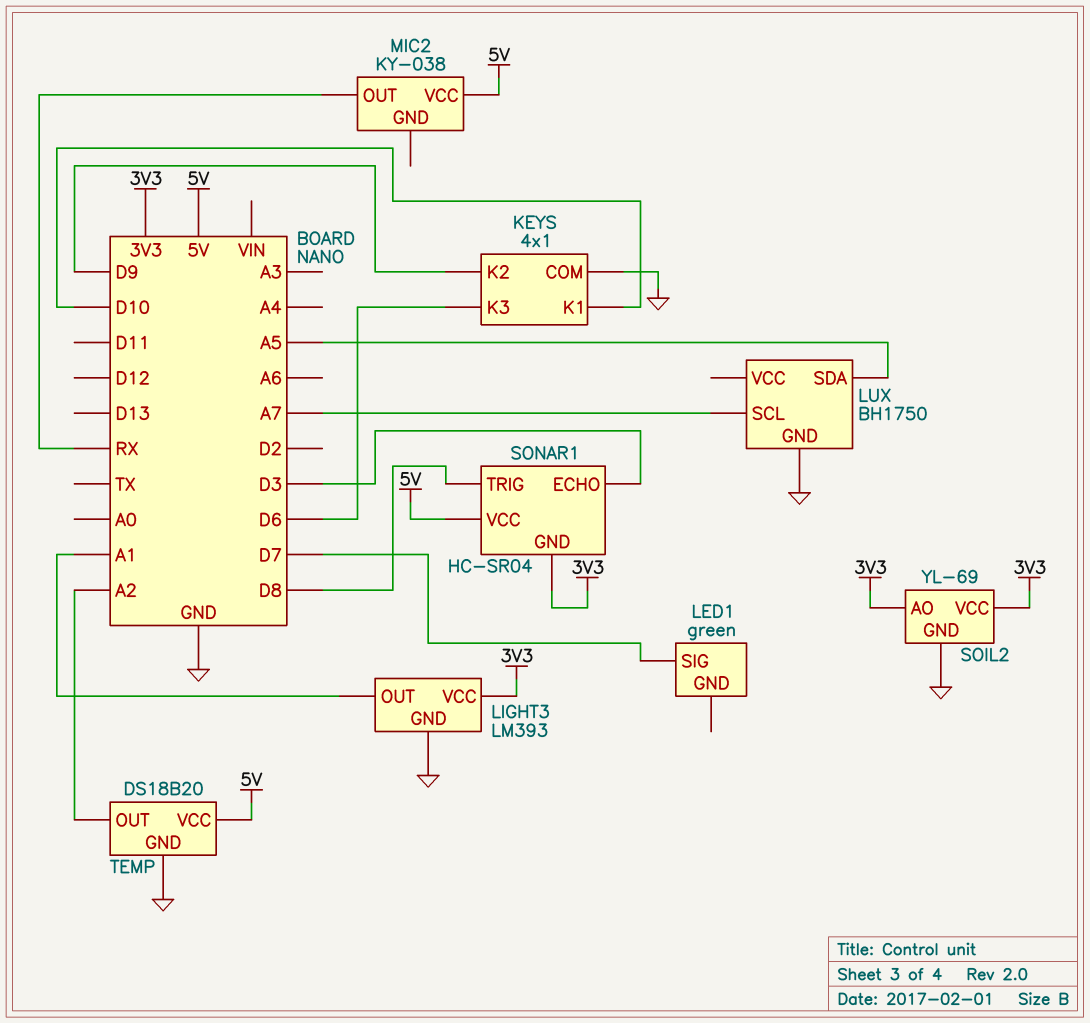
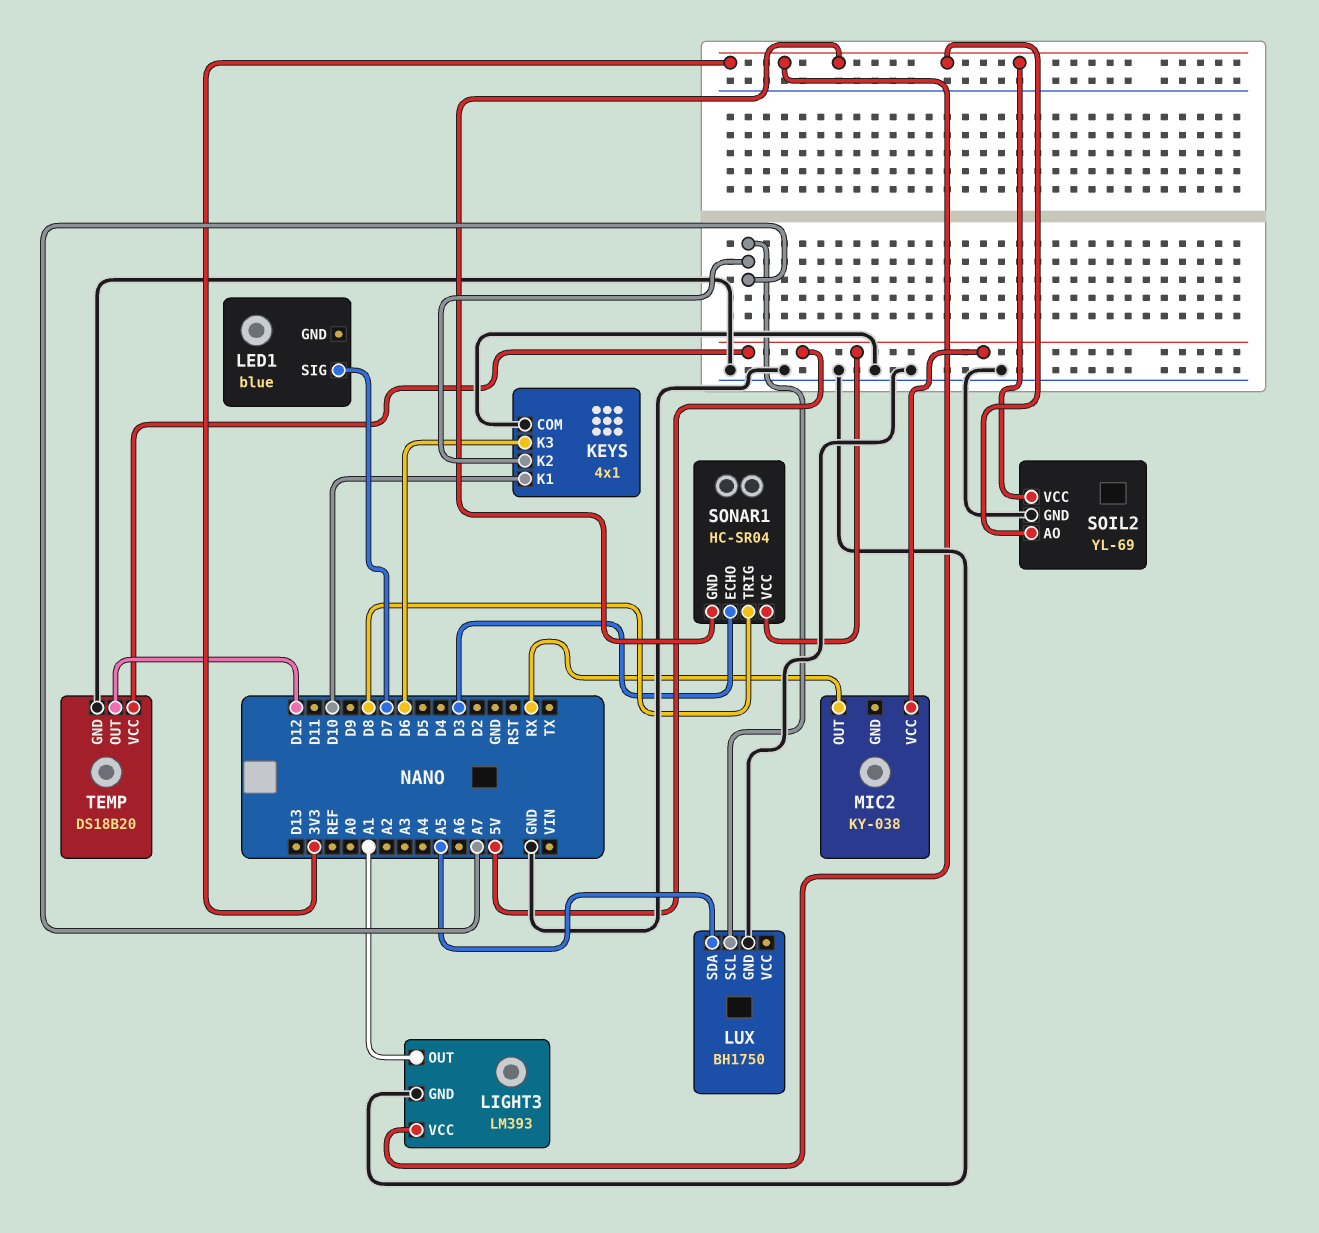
KEYS pin K2: D9 -> A7
LED1: green -> blue
TEMP pin OUT: A2 -> D12

